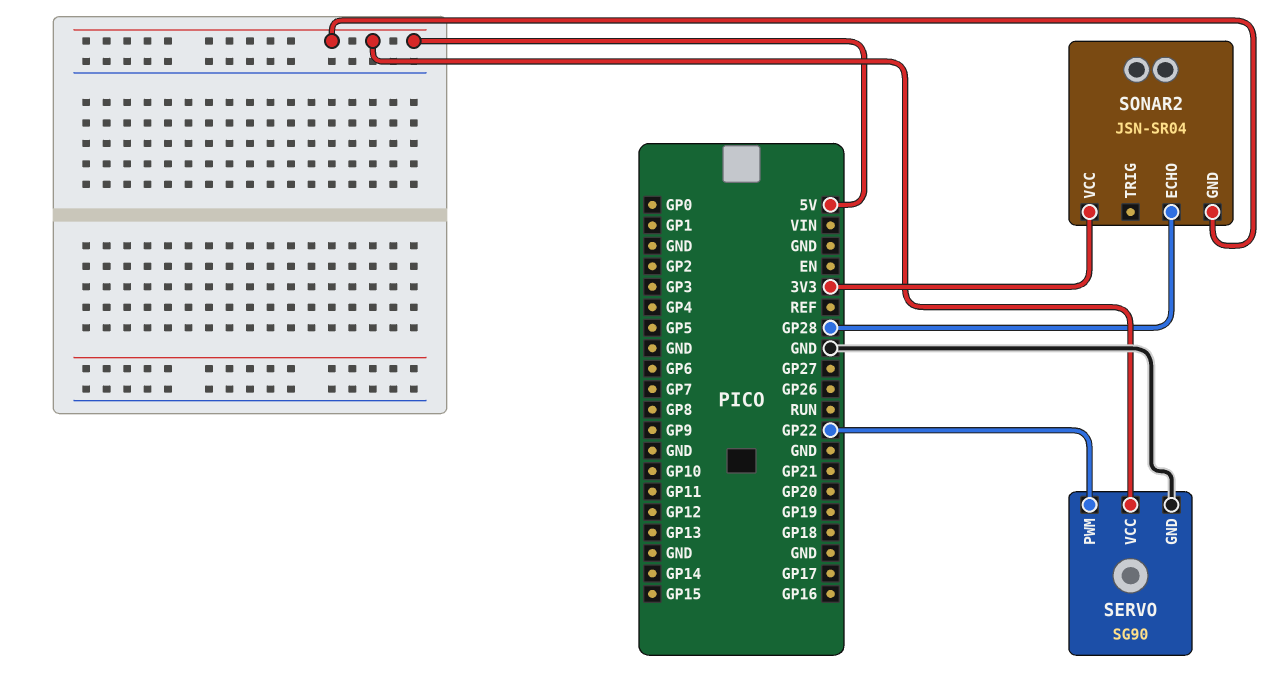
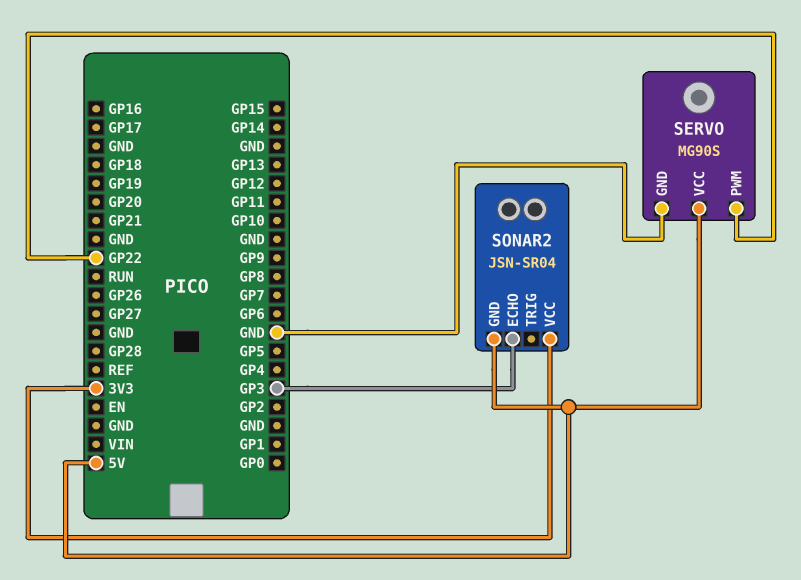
SERVO: SG90 -> MG90S
SONAR2 pin ECHO: GP28 -> GP3

